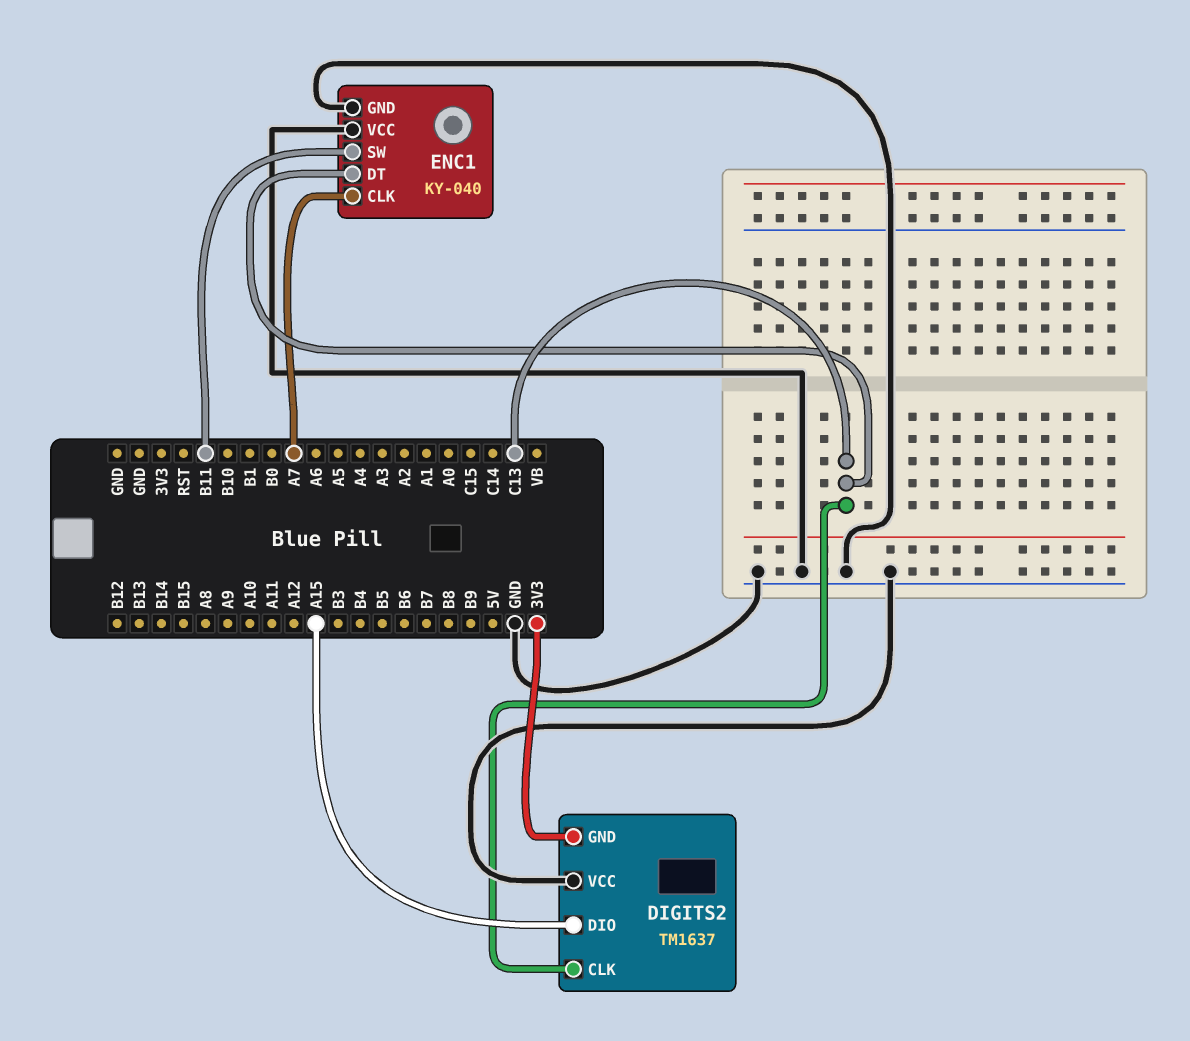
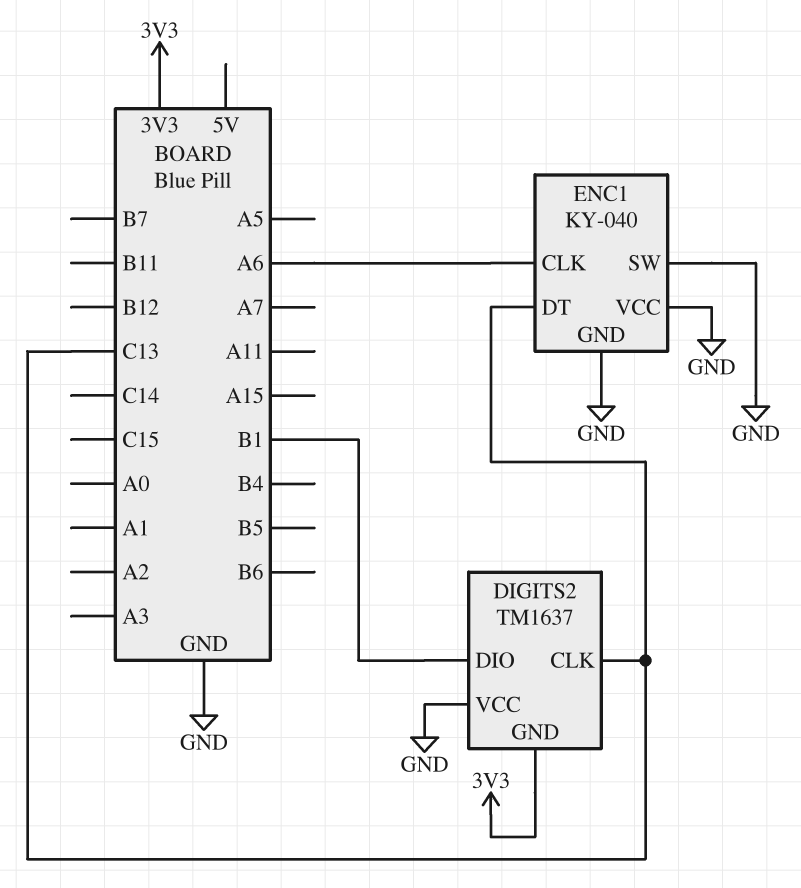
DIGITS2 pin DIO: A15 -> B1
ENC1 pin CLK: A7 -> A6
ENC1 pin SW: B11 -> GND

